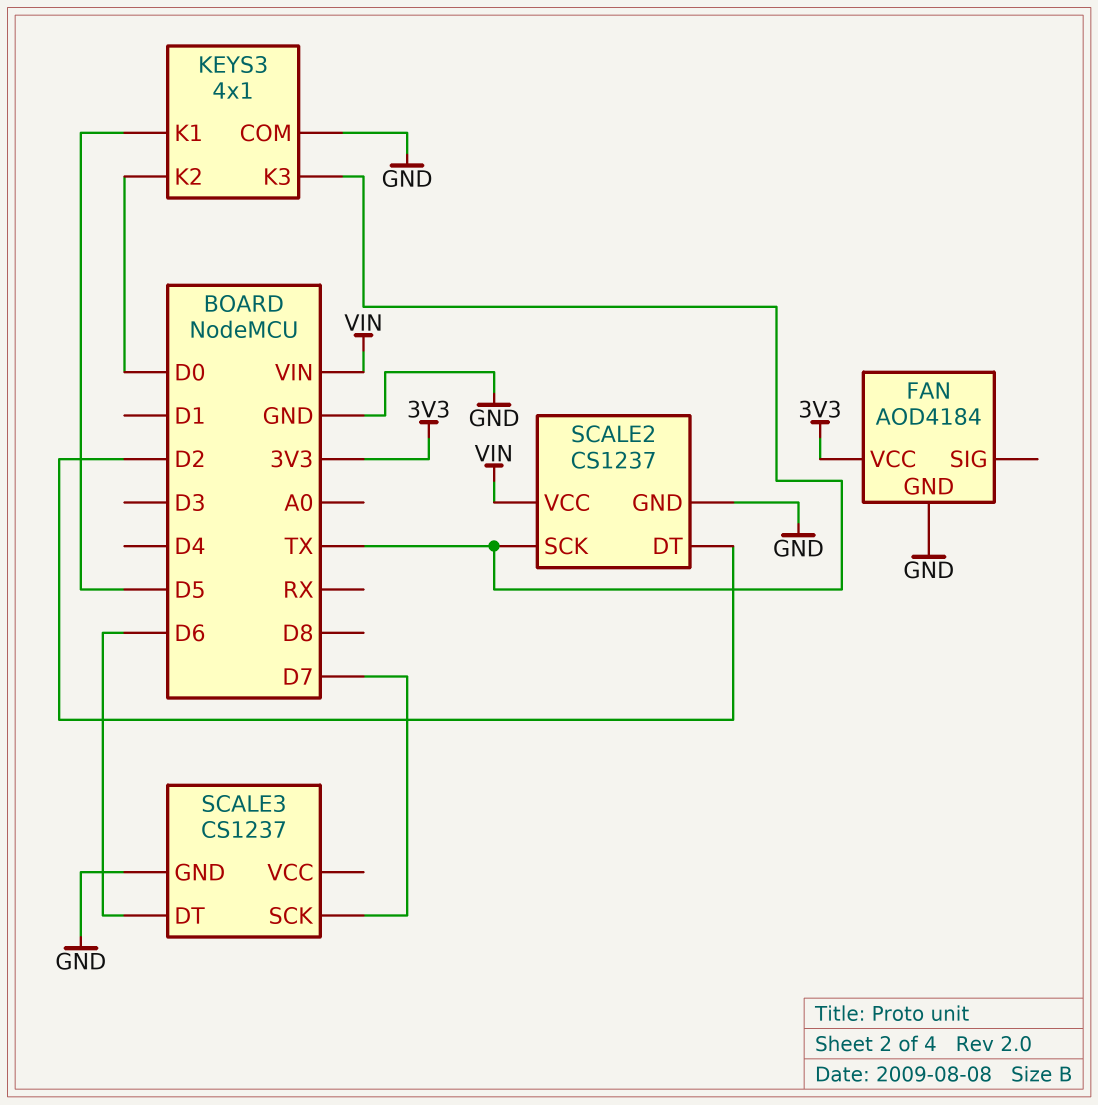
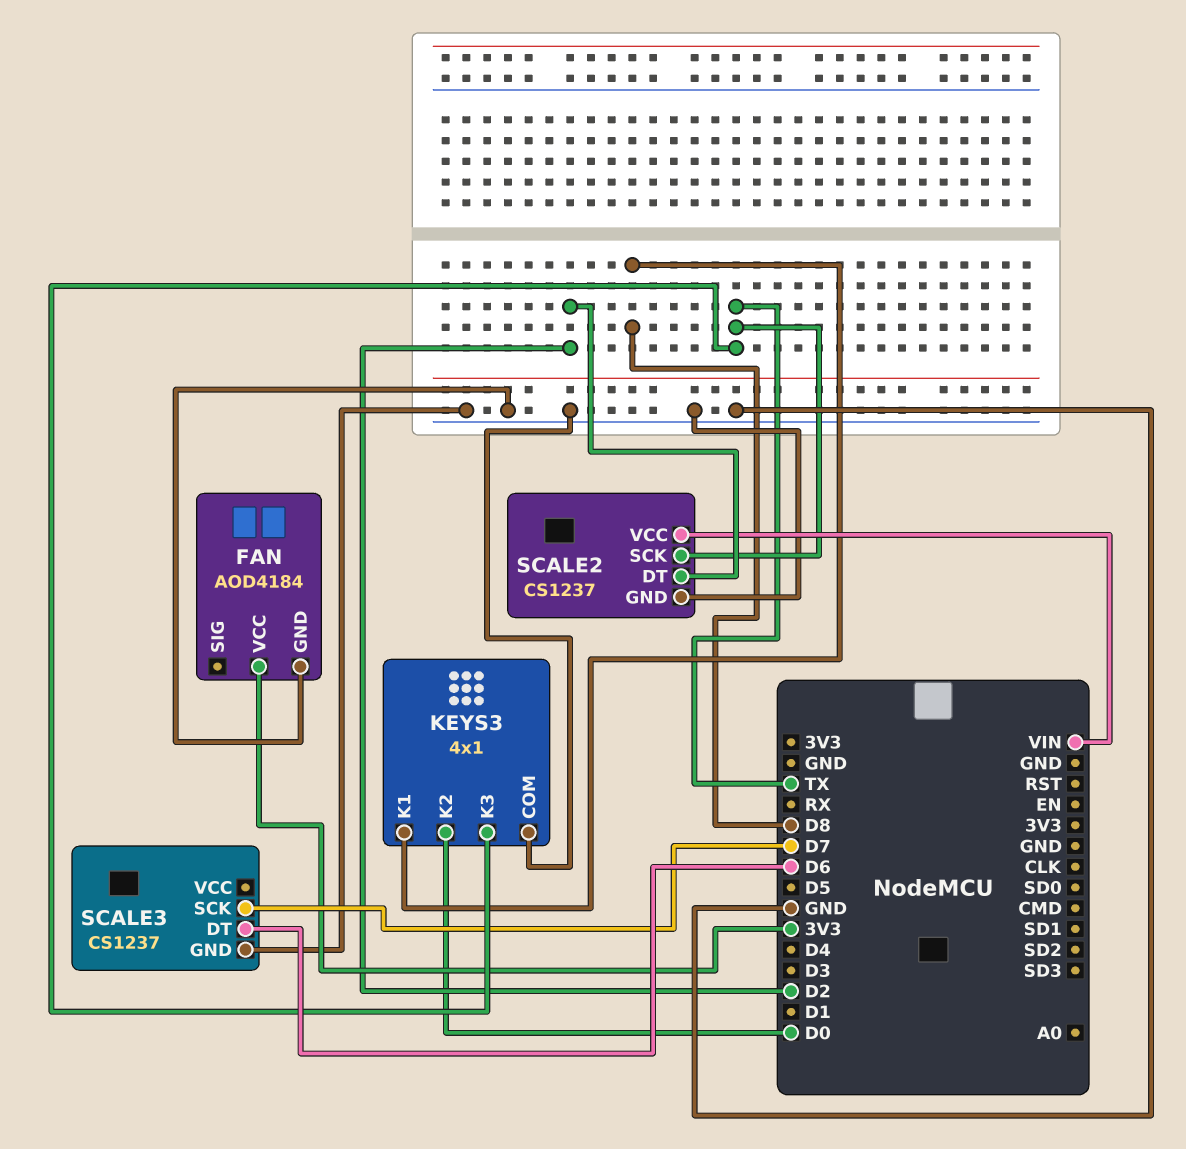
KEYS3 pin K1: D5 -> D8

